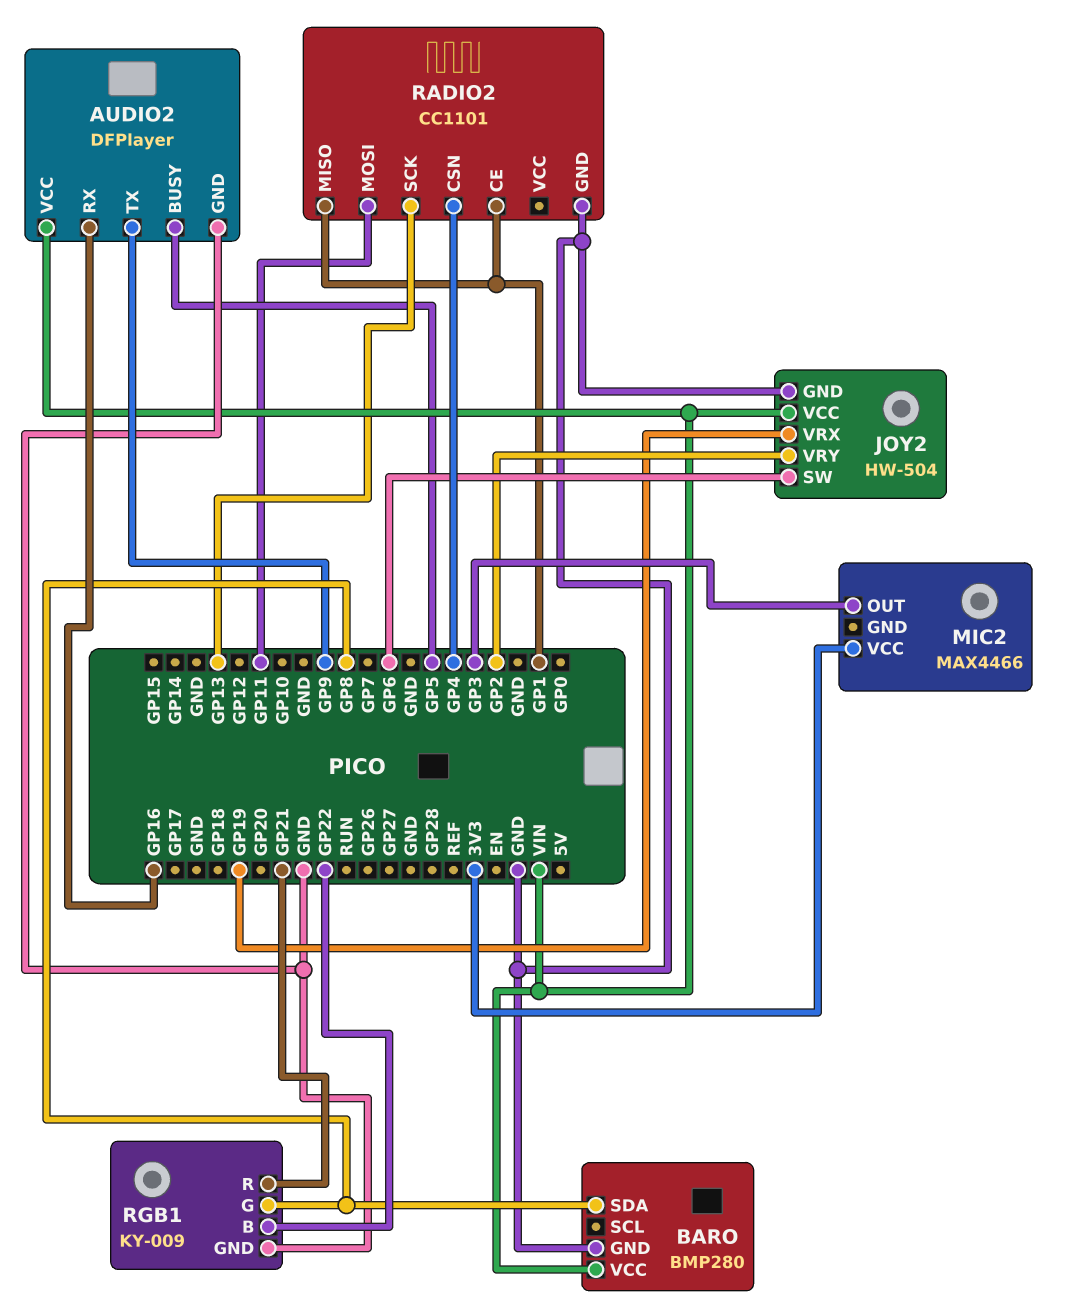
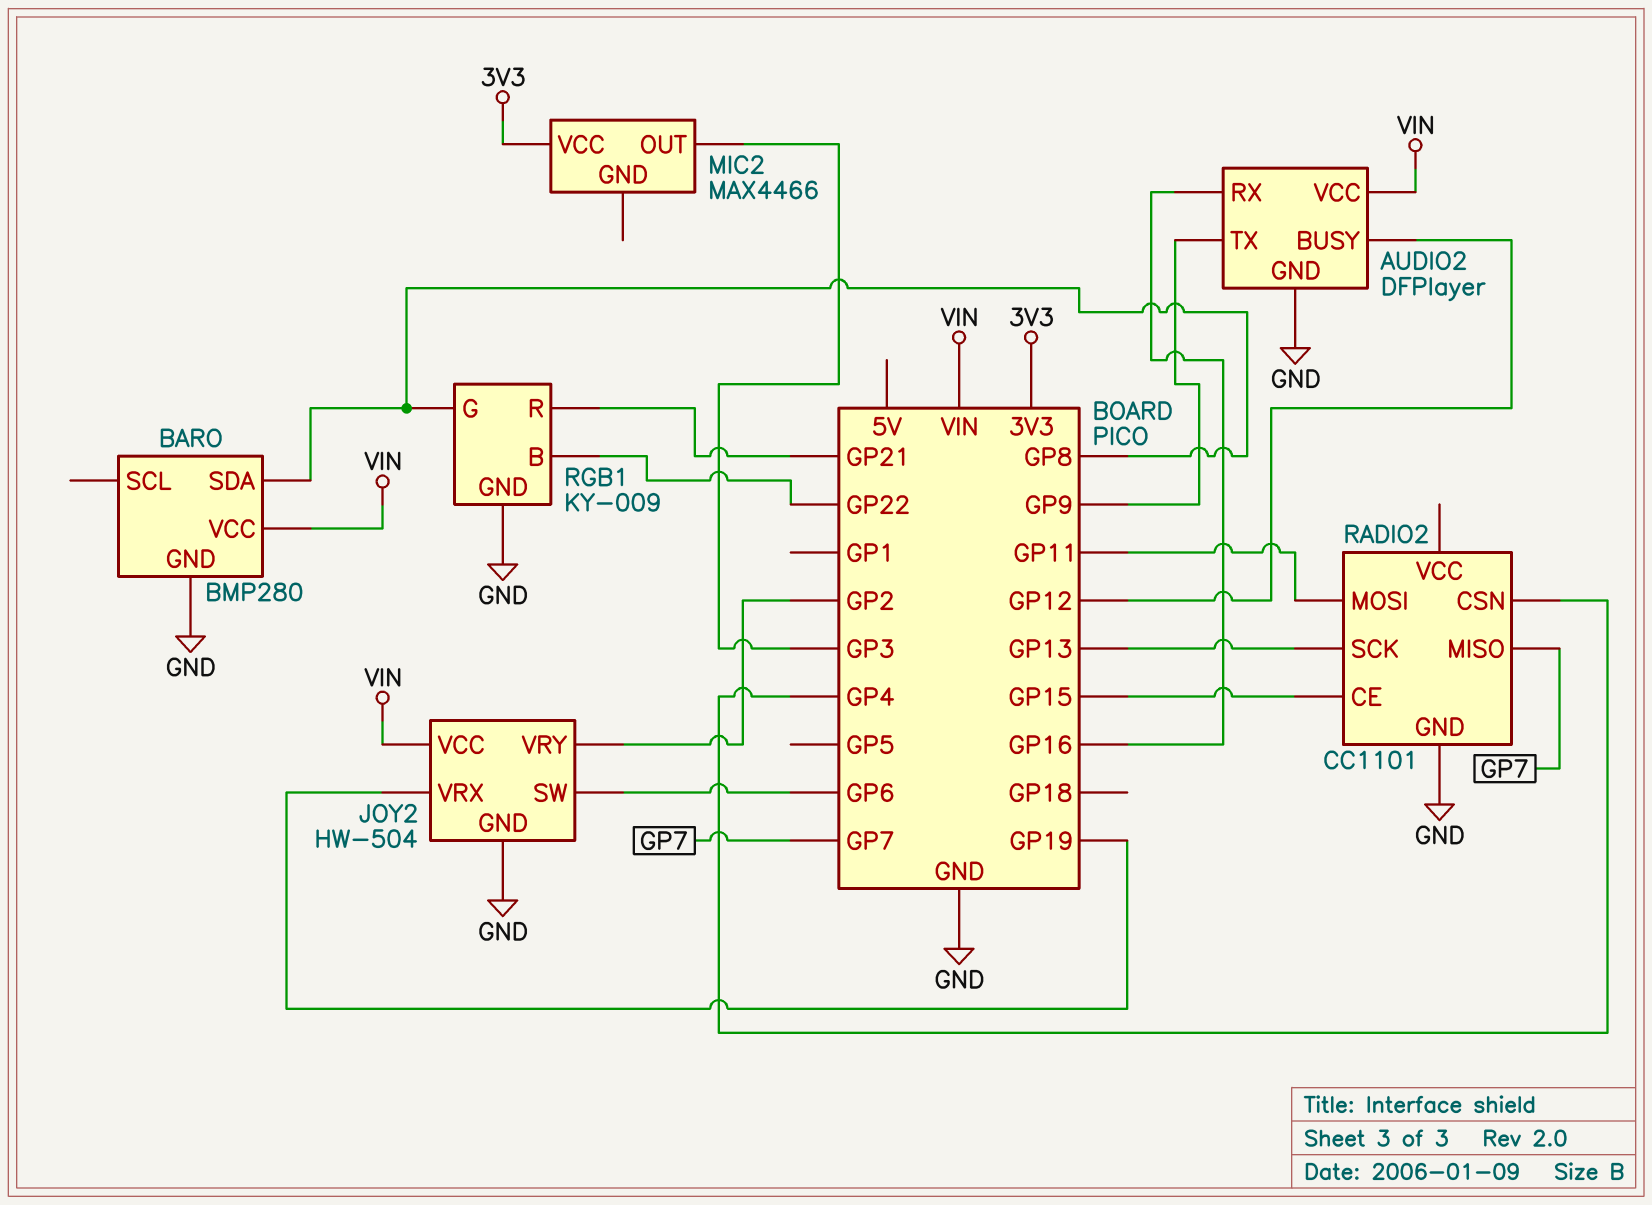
AUDIO2 pin BUSY: GP5 -> GP12
RADIO2 pin CE: GP1 -> GP15
RADIO2 pin MISO: GP1 -> GP7

